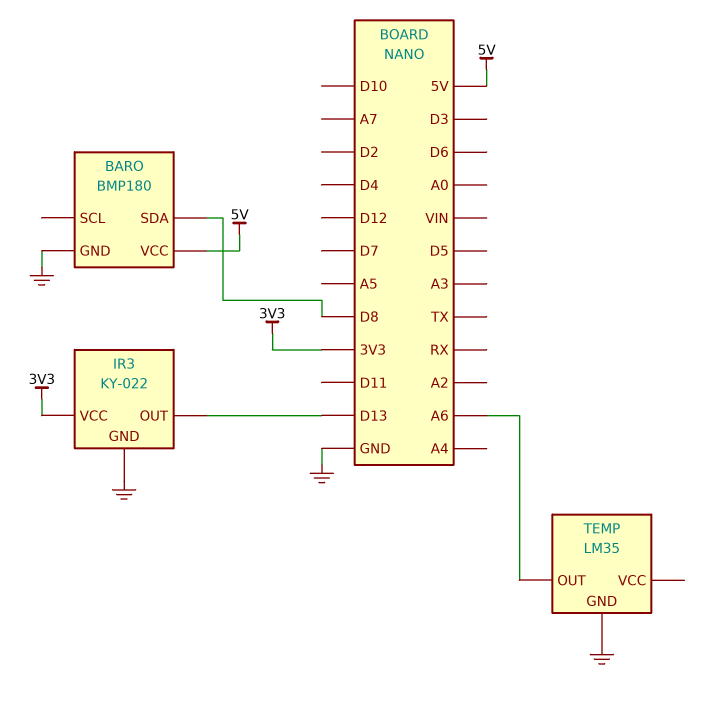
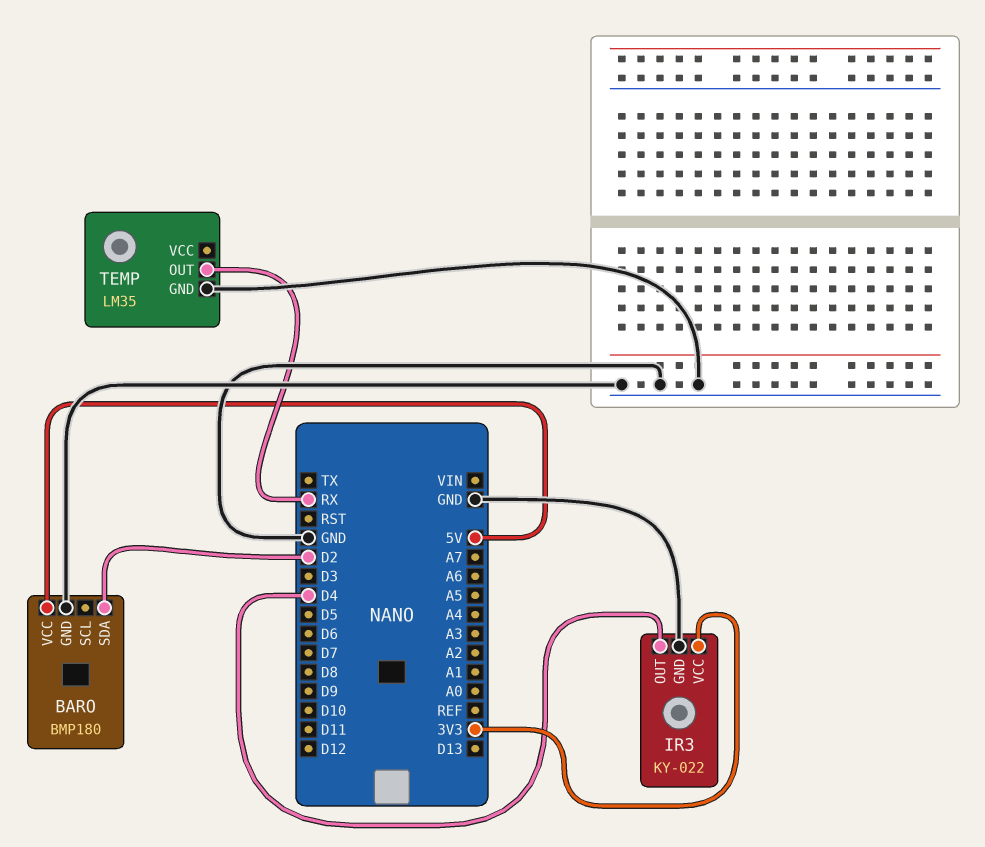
BARO pin SDA: D8 -> D2
IR3 pin OUT: D13 -> D4
TEMP pin OUT: A6 -> RX

